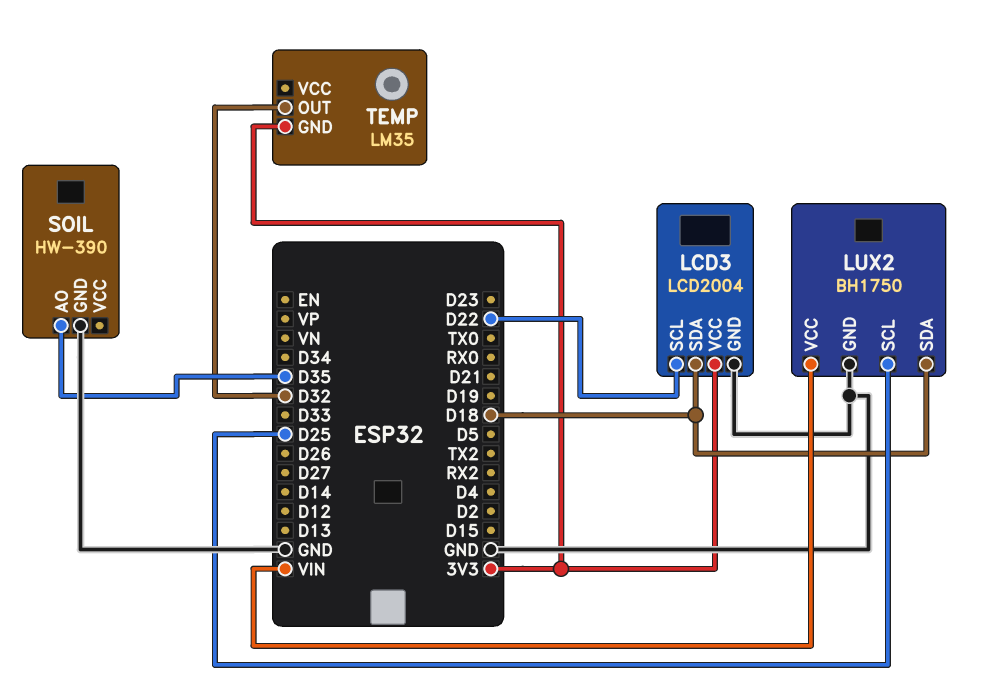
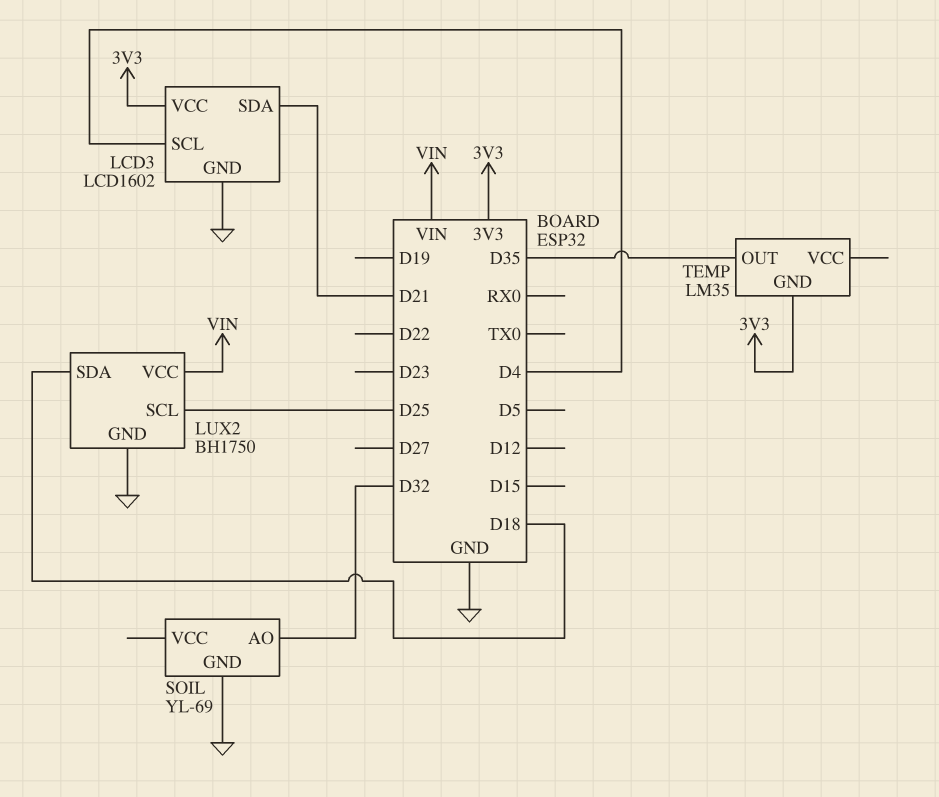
LCD3: LCD2004 -> LCD1602
LCD3 pin SCL: D22 -> D4
LCD3 pin SDA: D18 -> D21
SOIL: HW-390 -> YL-69
SOIL pin AO: D35 -> D32
TEMP pin OUT: D32 -> D35

